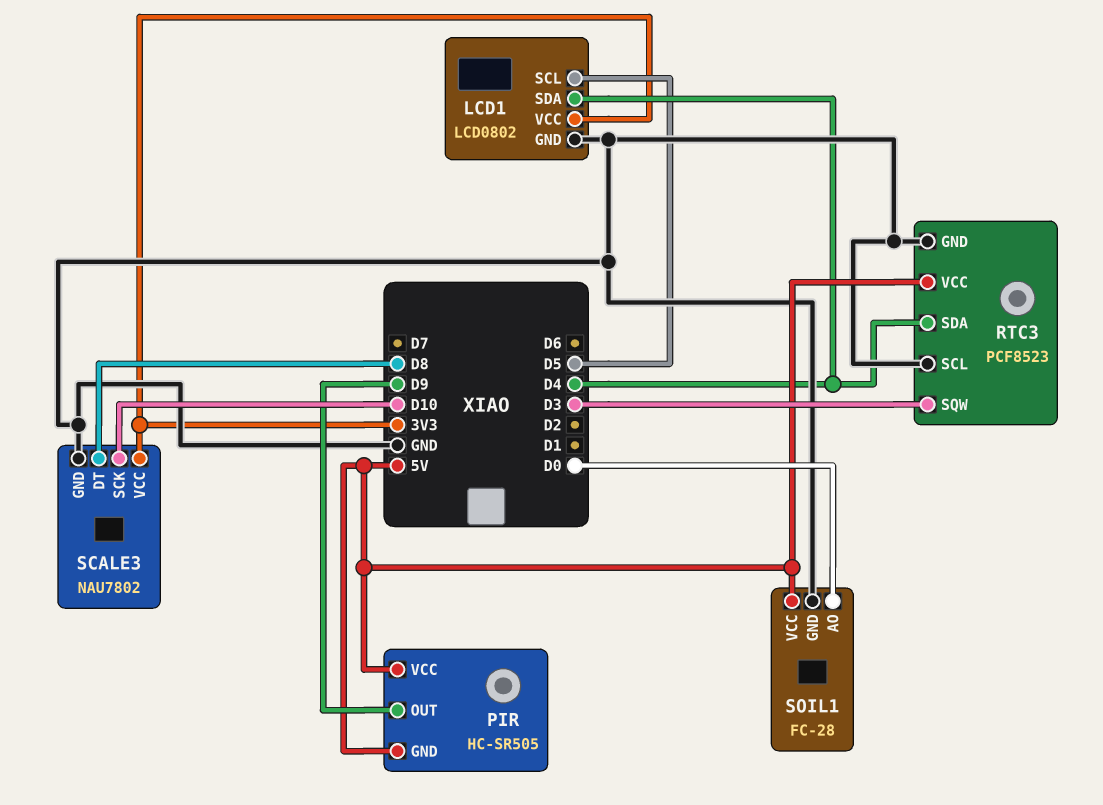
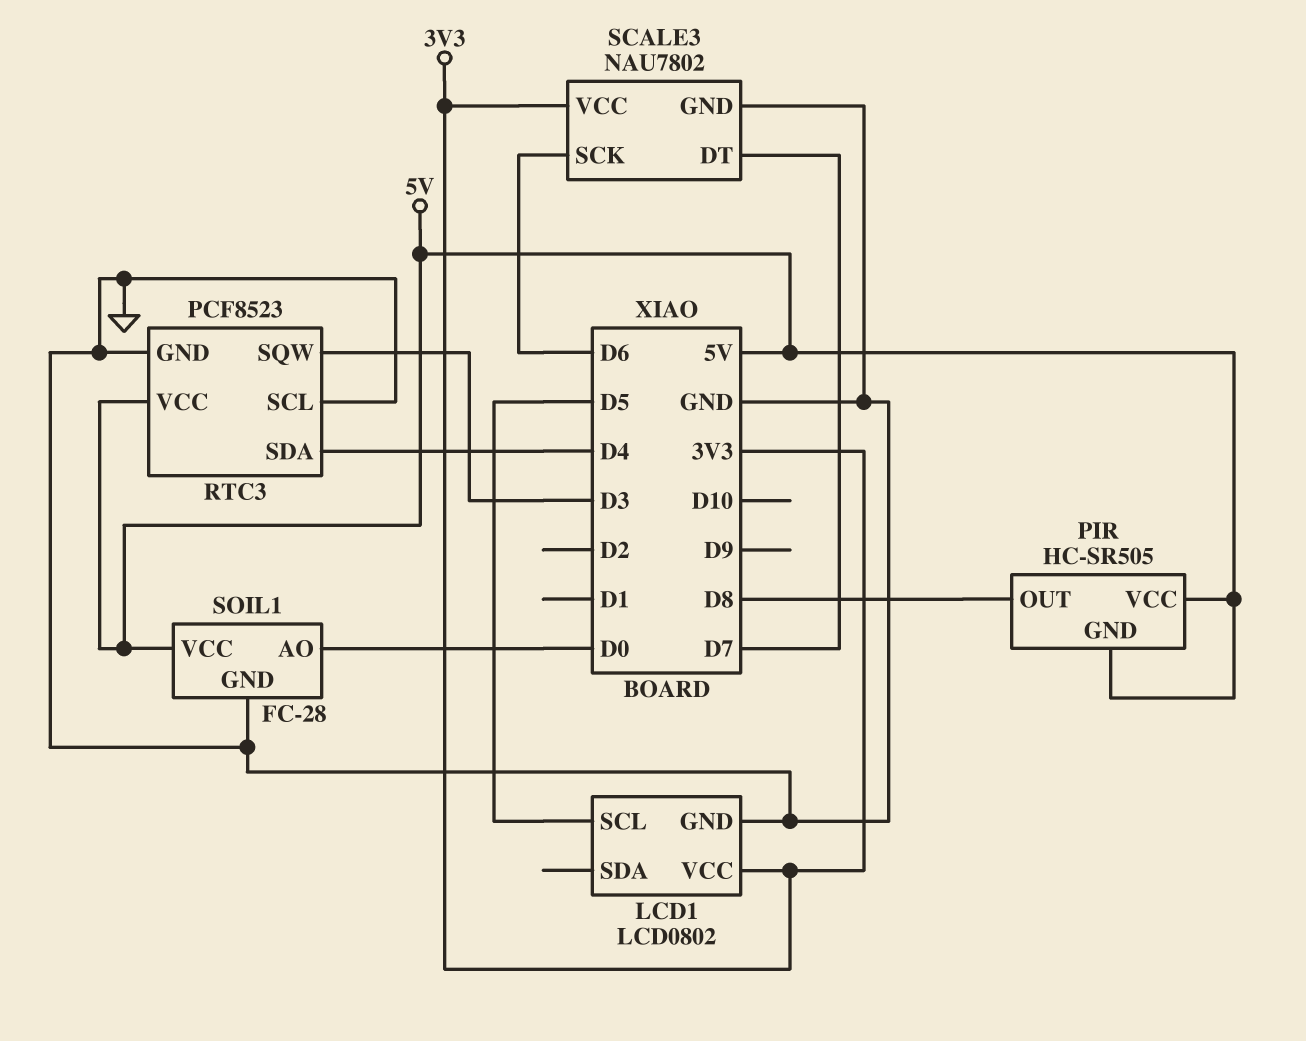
LCD1 pin SDA: D4 -> none
PIR pin OUT: D9 -> D8
SCALE3 pin DT: D8 -> D7
SCALE3 pin SCK: D10 -> D6

